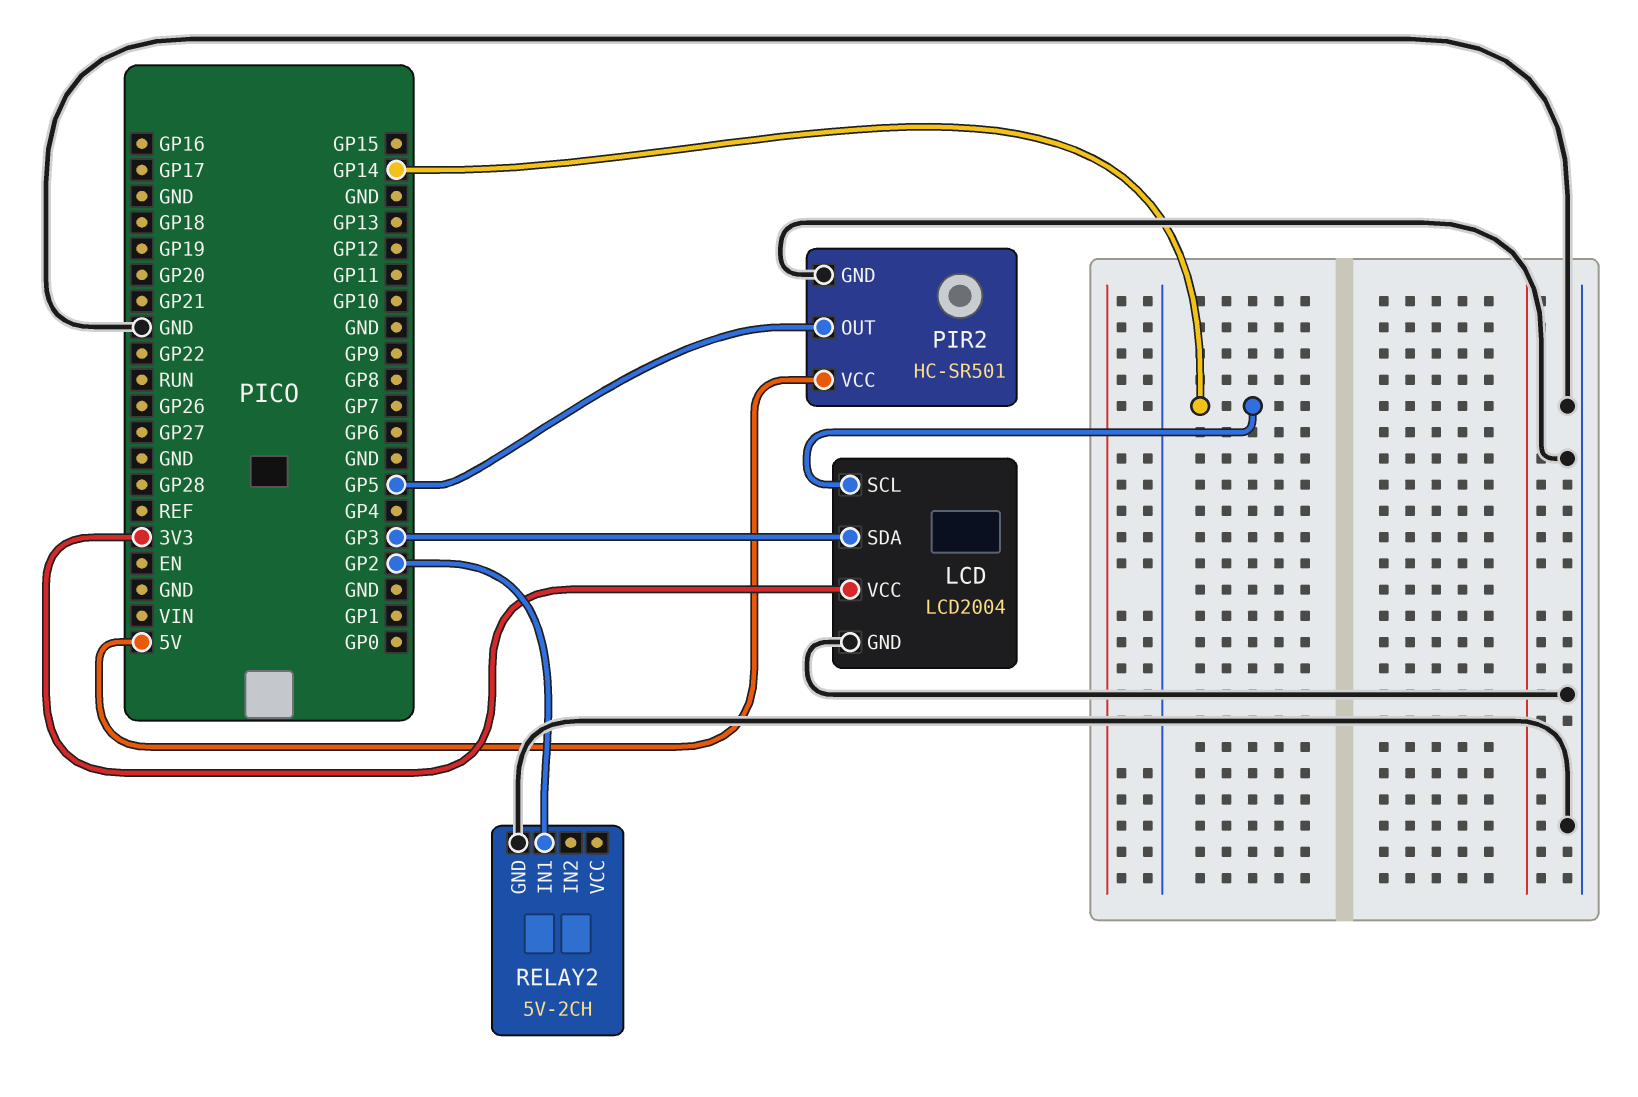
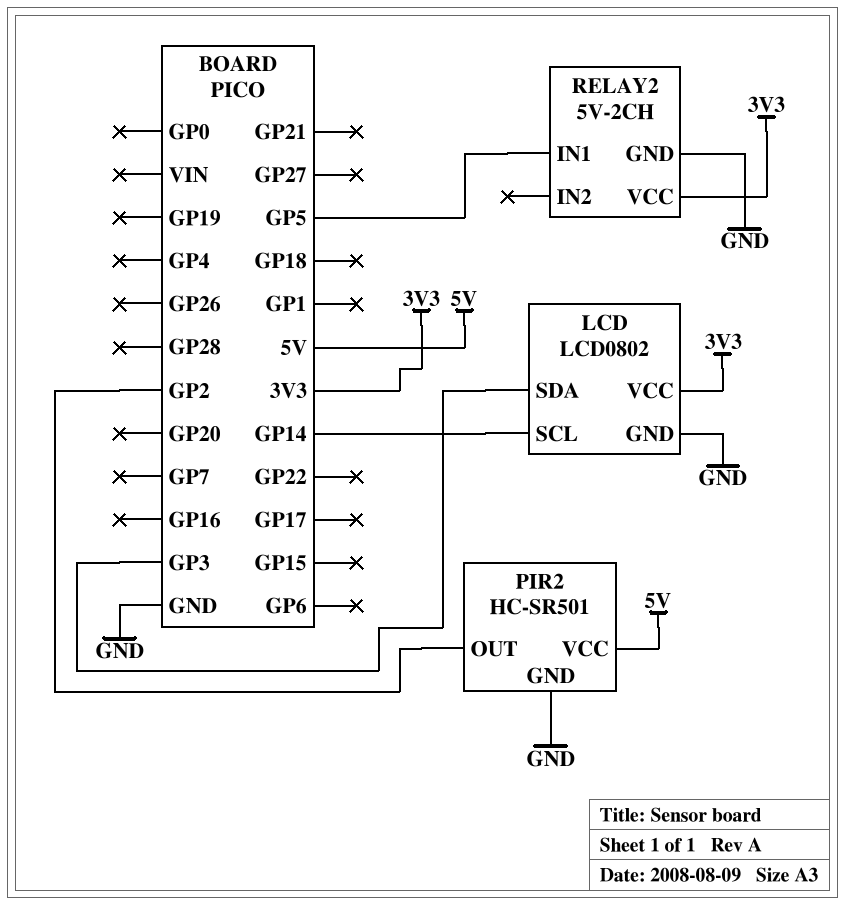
LCD: LCD2004 -> LCD0802
PIR2 pin OUT: GP5 -> GP2
RELAY2 pin IN1: GP2 -> GP5
RELAY2 pin VCC: none -> 3V3

